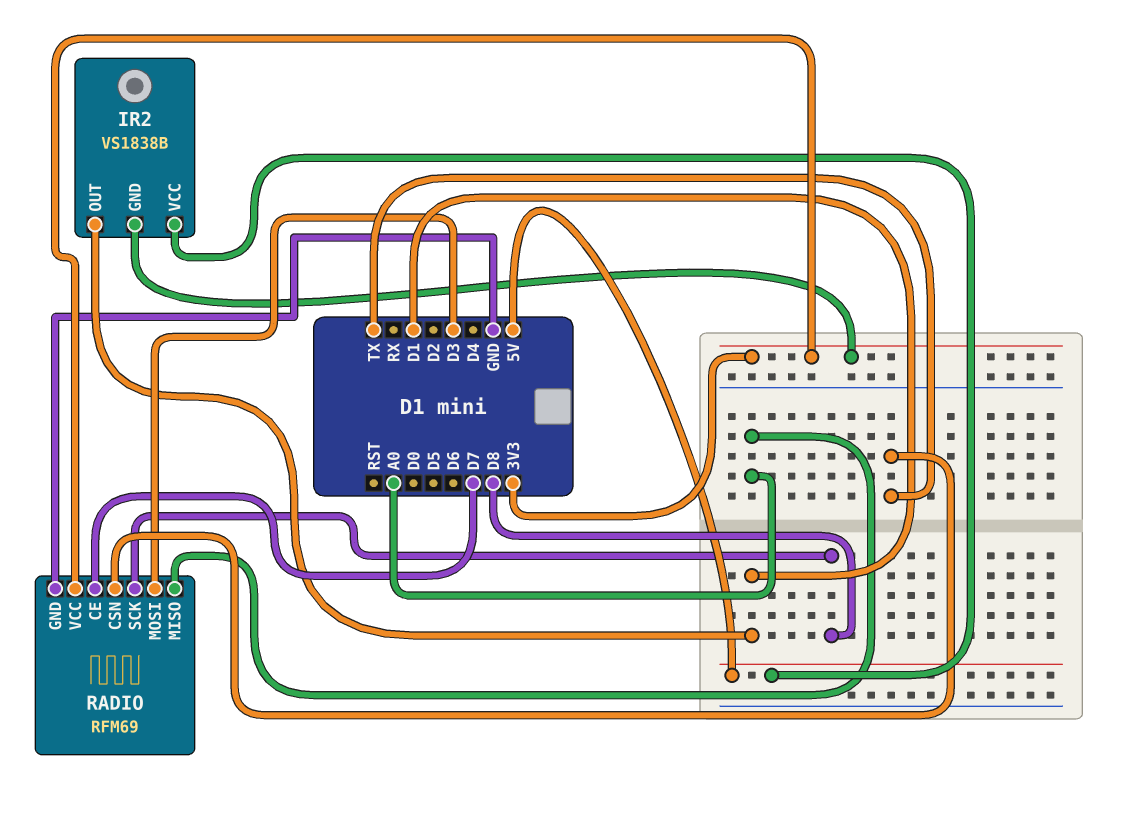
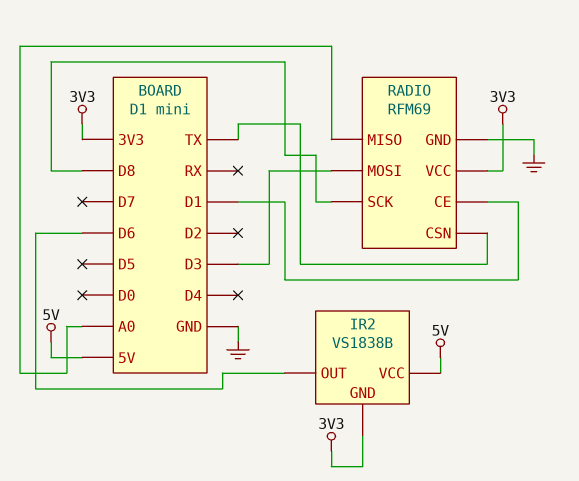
IR2 pin OUT: D1 -> D6
RADIO pin CE: D7 -> D1

